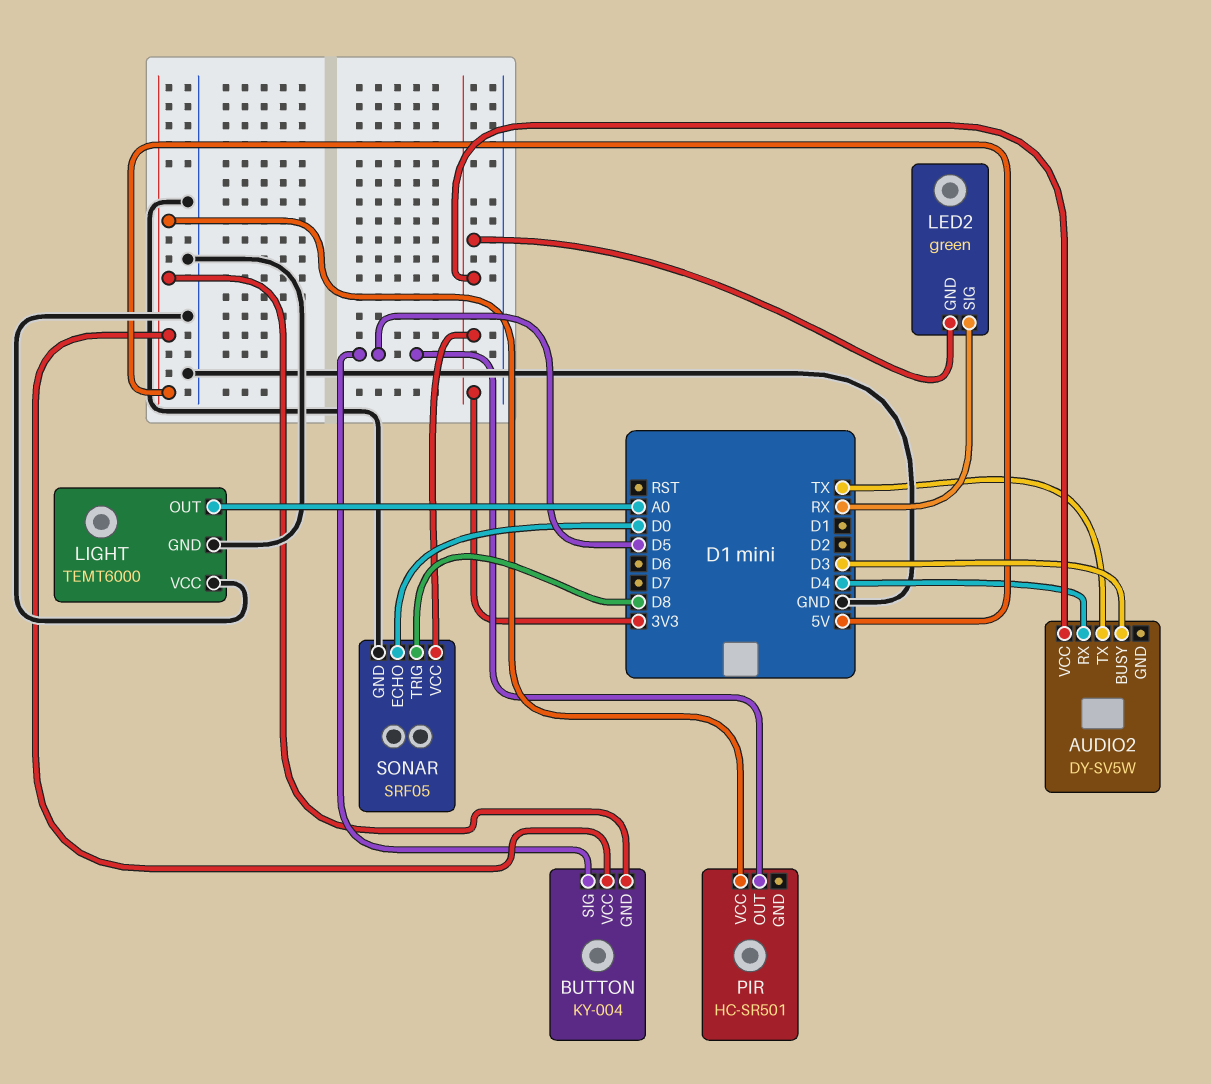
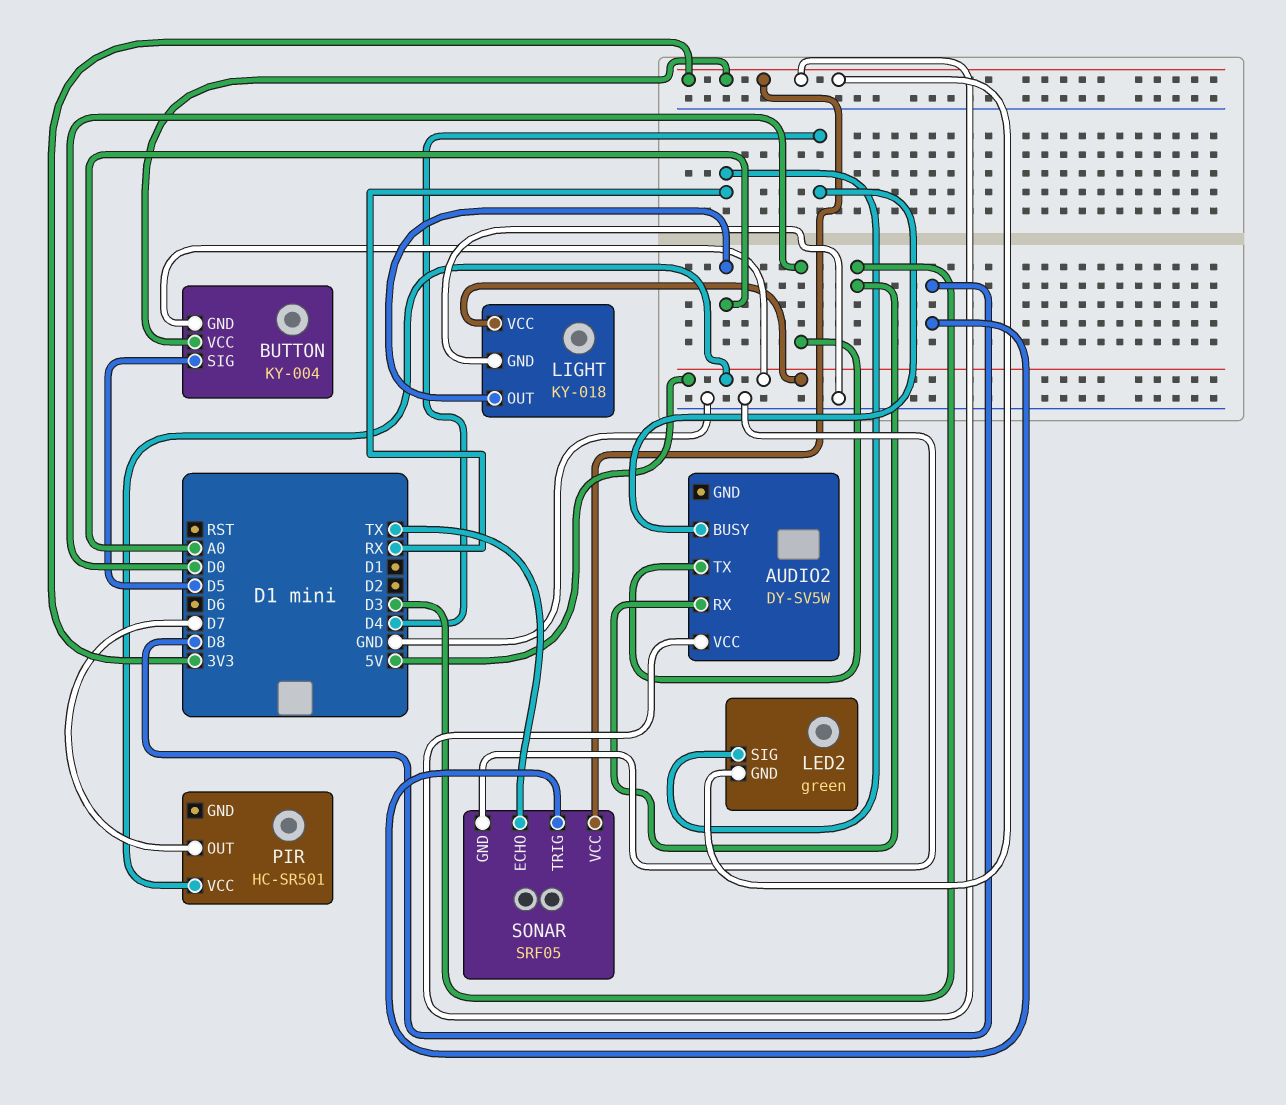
AUDIO2 pin BUSY: D3 -> D4
AUDIO2 pin RX: D4 -> D3
AUDIO2 pin TX: TX -> D0
BUTTON pin VCC: 5V -> 3V3
LIGHT: TEMT6000 -> KY-018
LIGHT pin VCC: GND -> 5V
PIR pin OUT: D5 -> D7
SONAR pin ECHO: D0 -> TX

